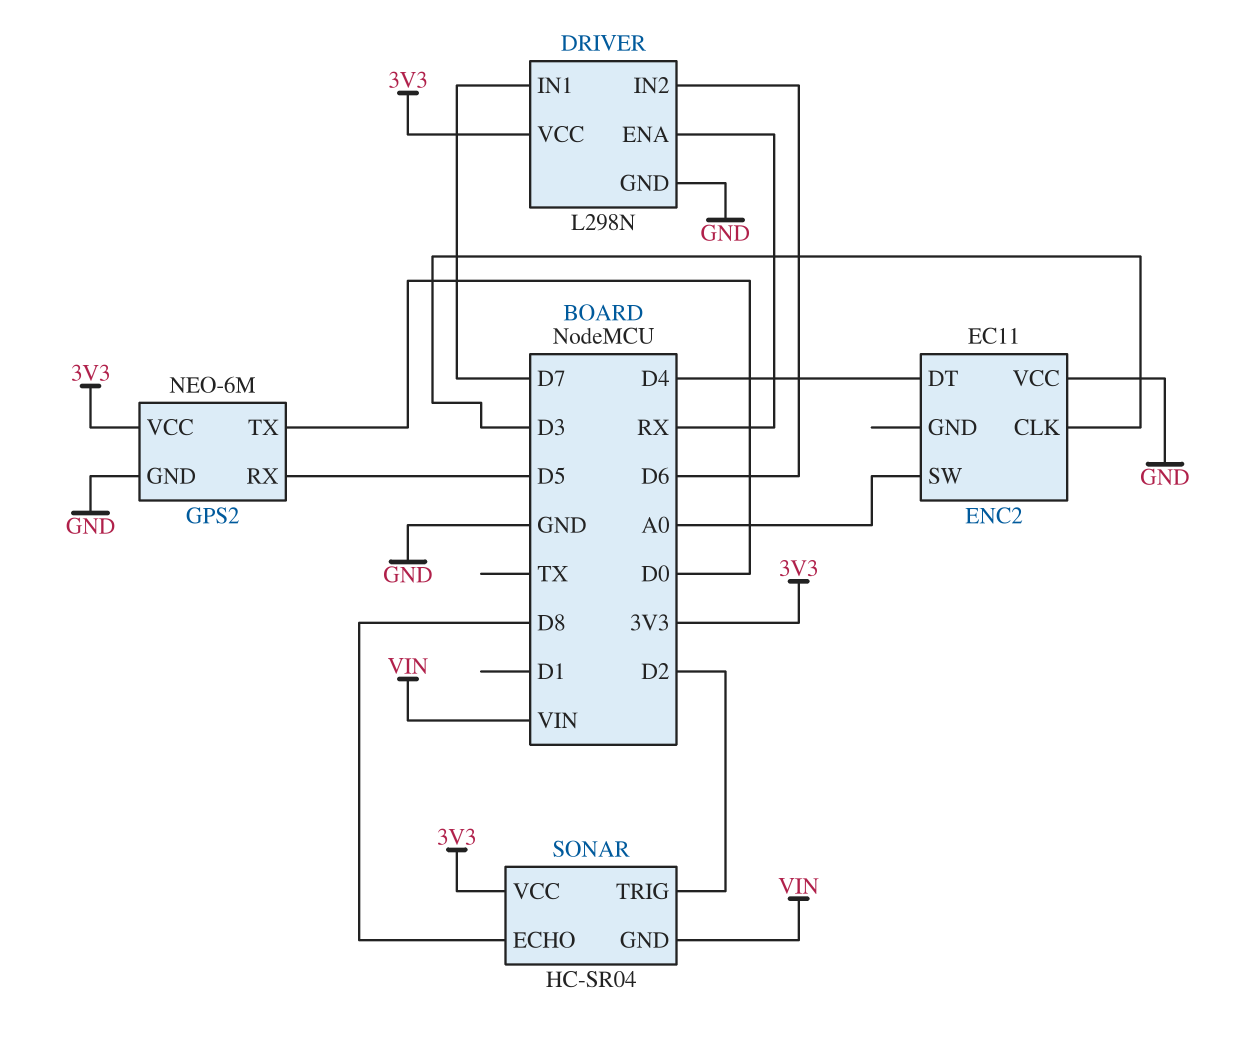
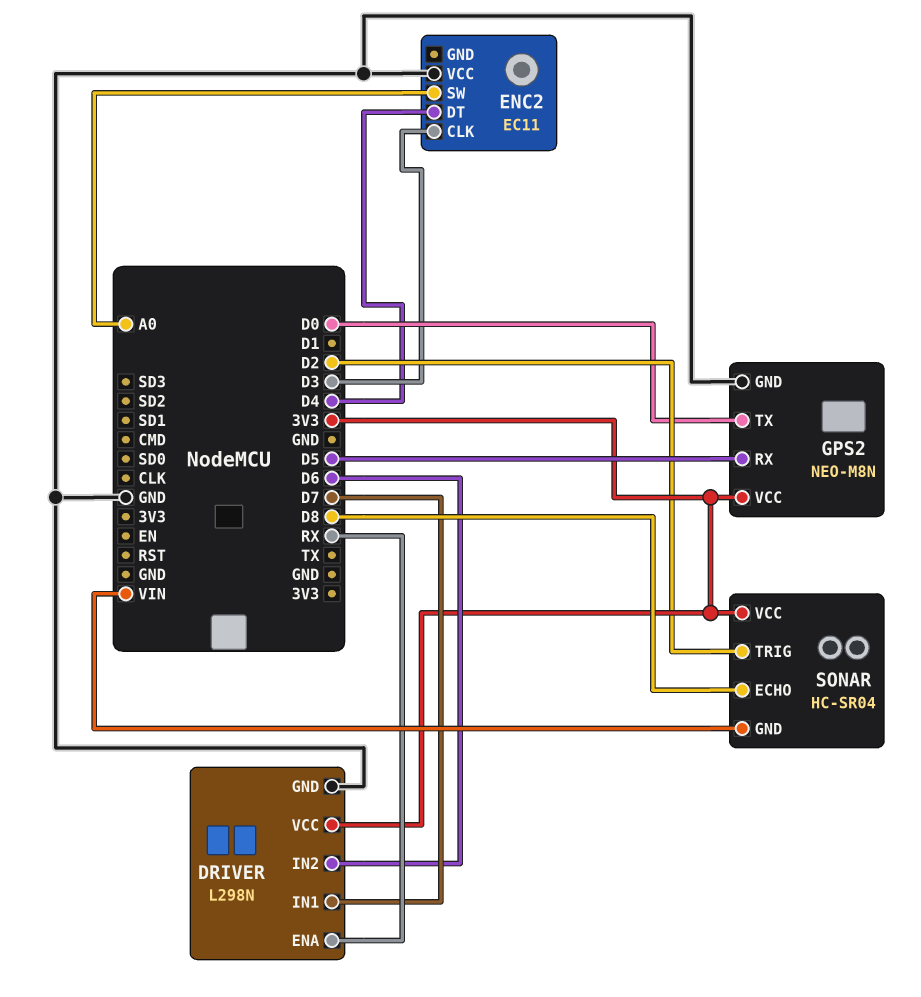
GPS2: NEO-6M -> NEO-M8N

